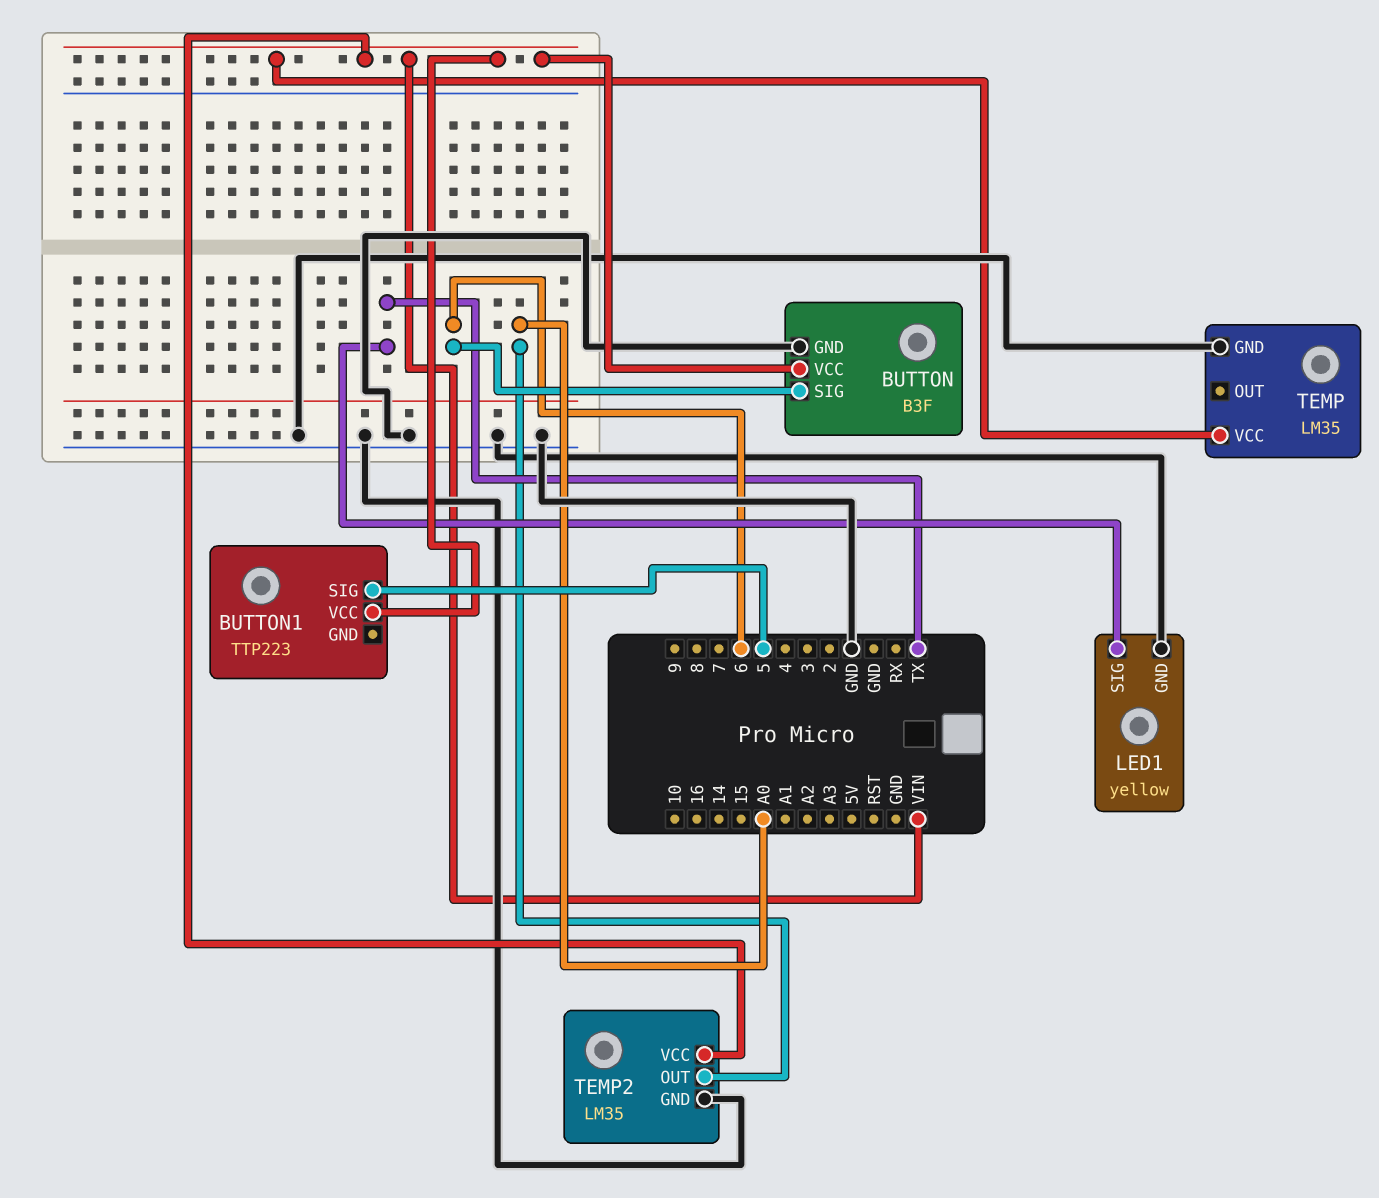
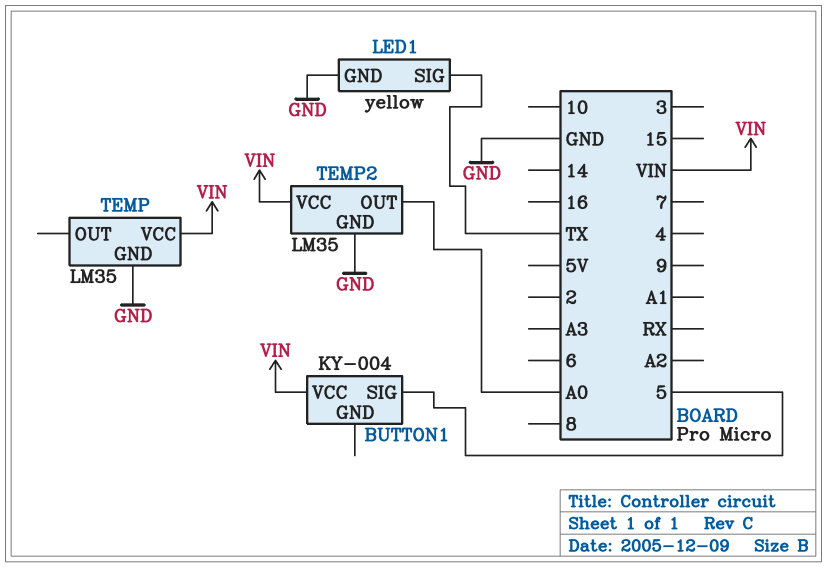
BUTTON: B3F -> none
BUTTON pin GND: GND -> none
BUTTON pin SIG: 6 -> none
BUTTON pin VCC: VIN -> none
BUTTON1: TTP223 -> KY-004

